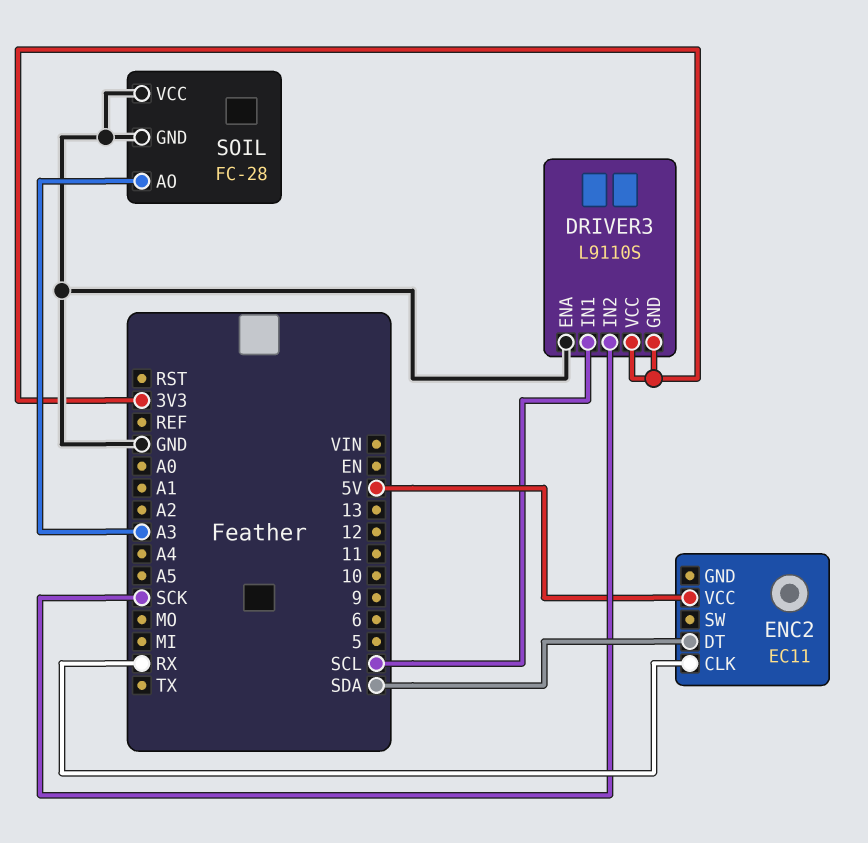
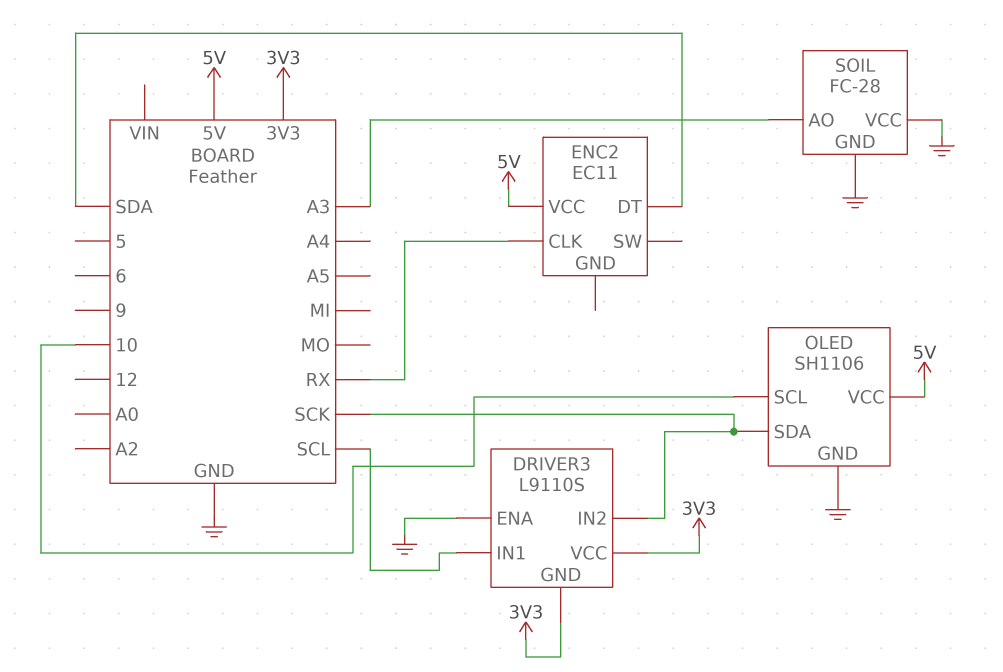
OLED: none -> SH1106
OLED pin GND: none -> GND
OLED pin SCL: none -> 10
OLED pin SDA: none -> SCK
OLED pin VCC: none -> 5V

